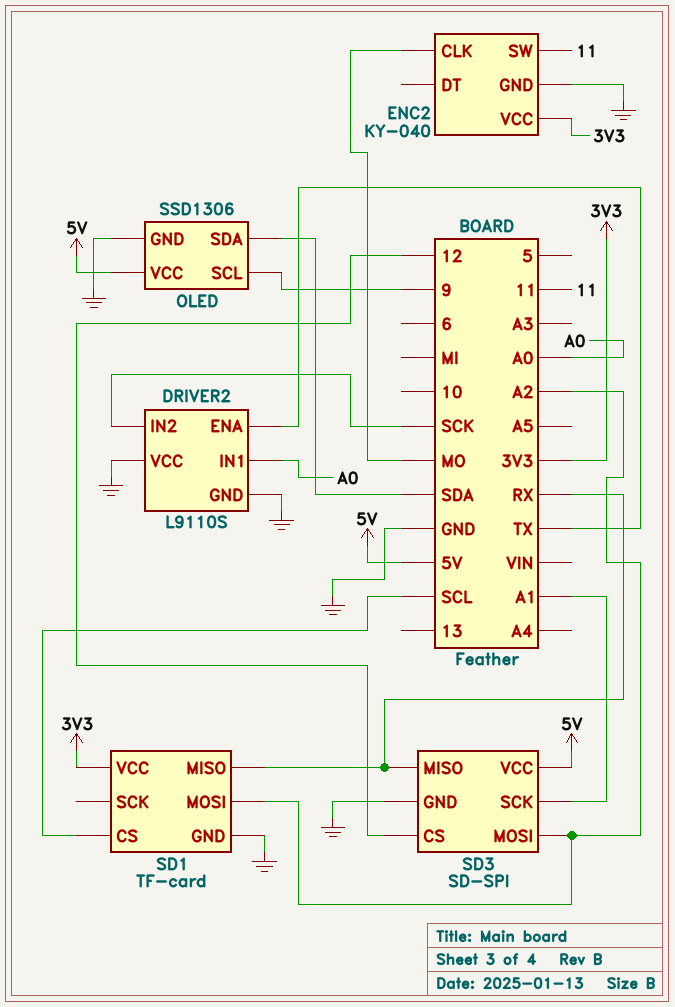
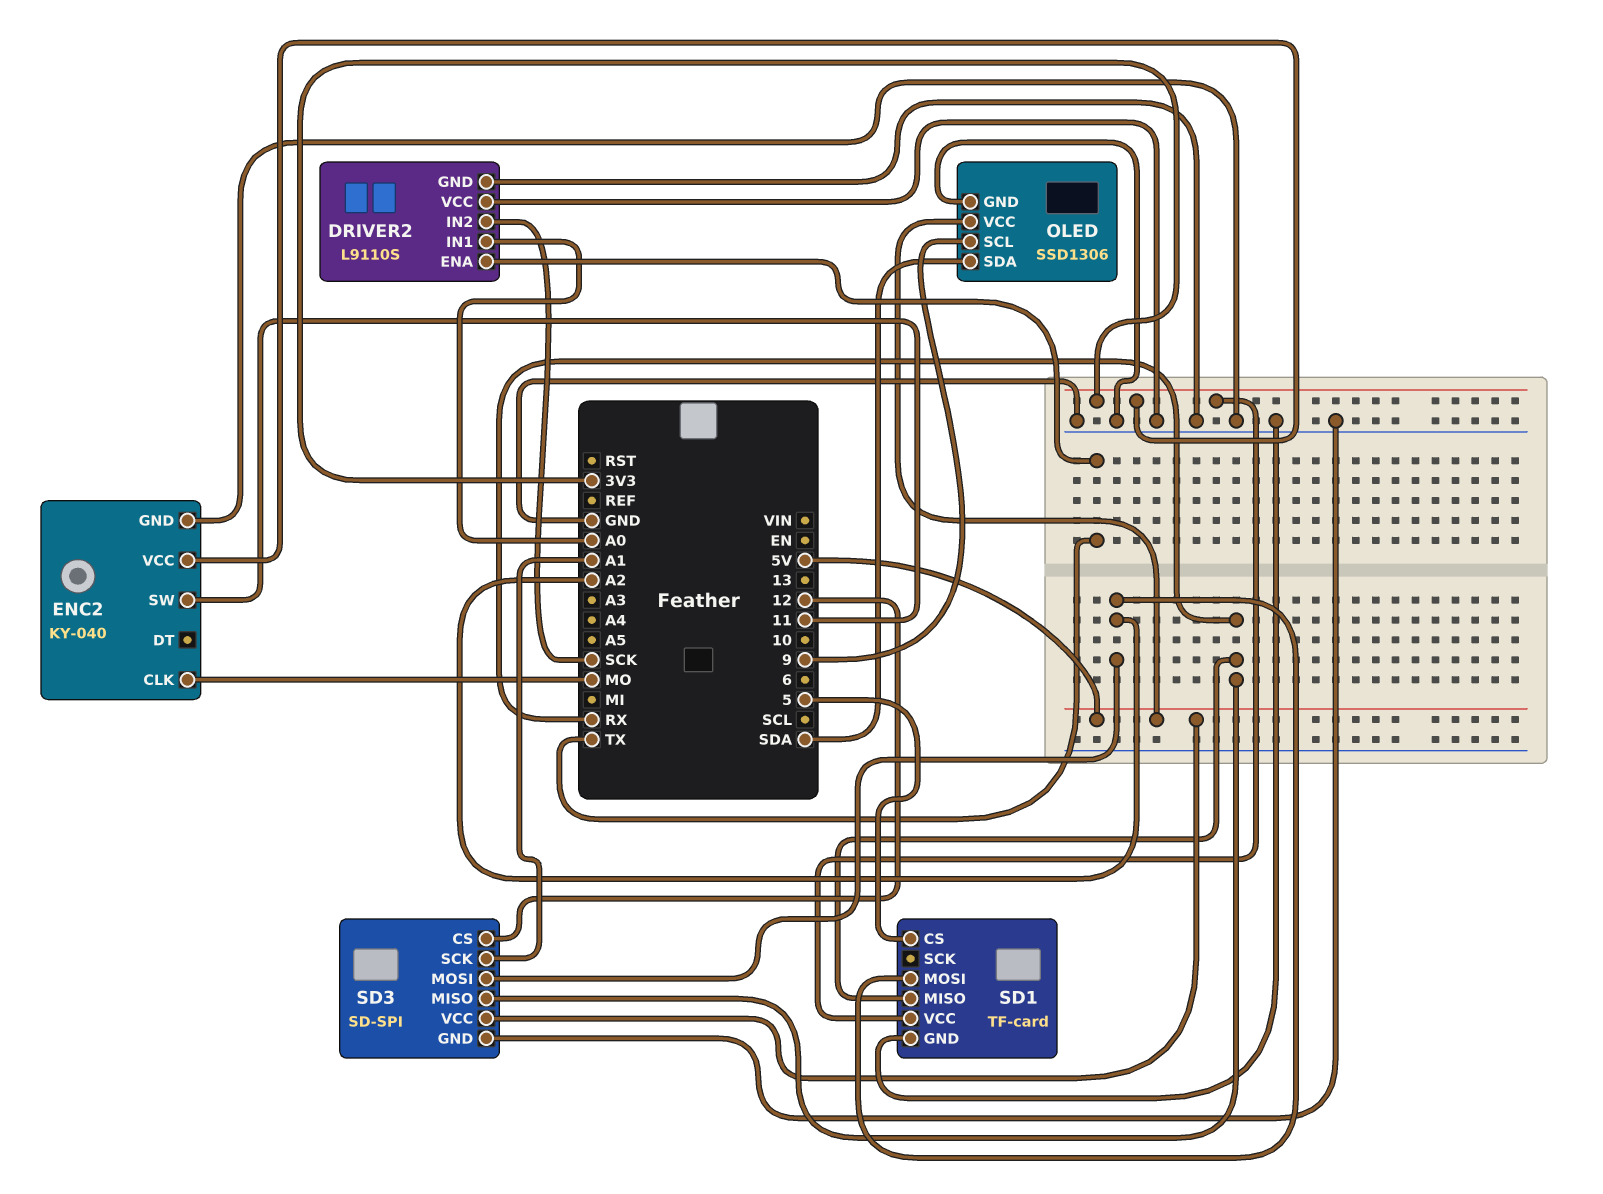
SD1 pin CS: SCL -> 5

